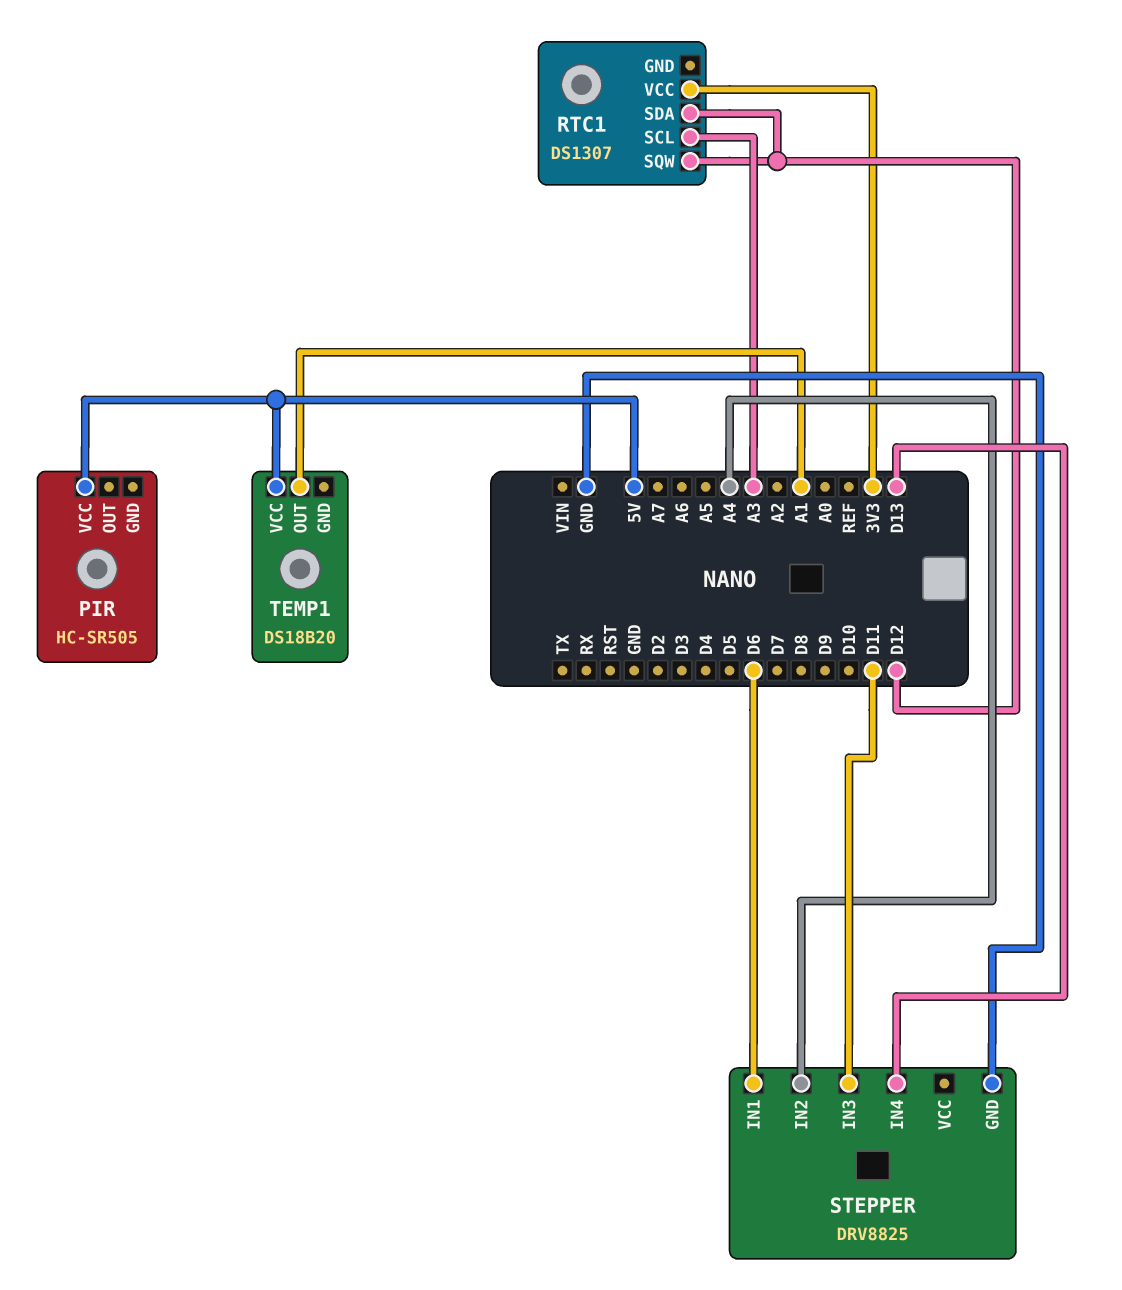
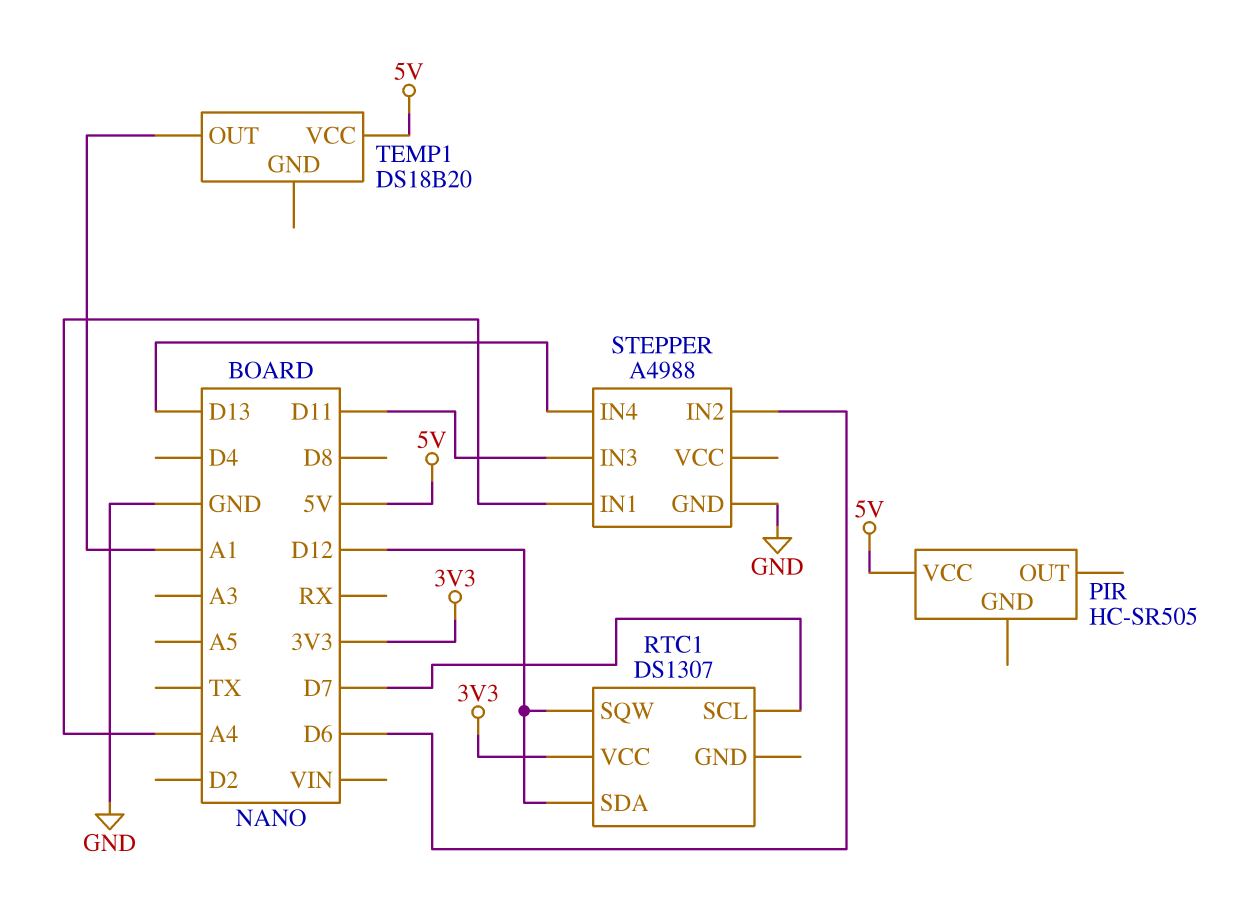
RTC1 pin SCL: A3 -> D7
STEPPER: DRV8825 -> A4988
STEPPER pin IN1: D6 -> A4
STEPPER pin IN2: A4 -> D6

